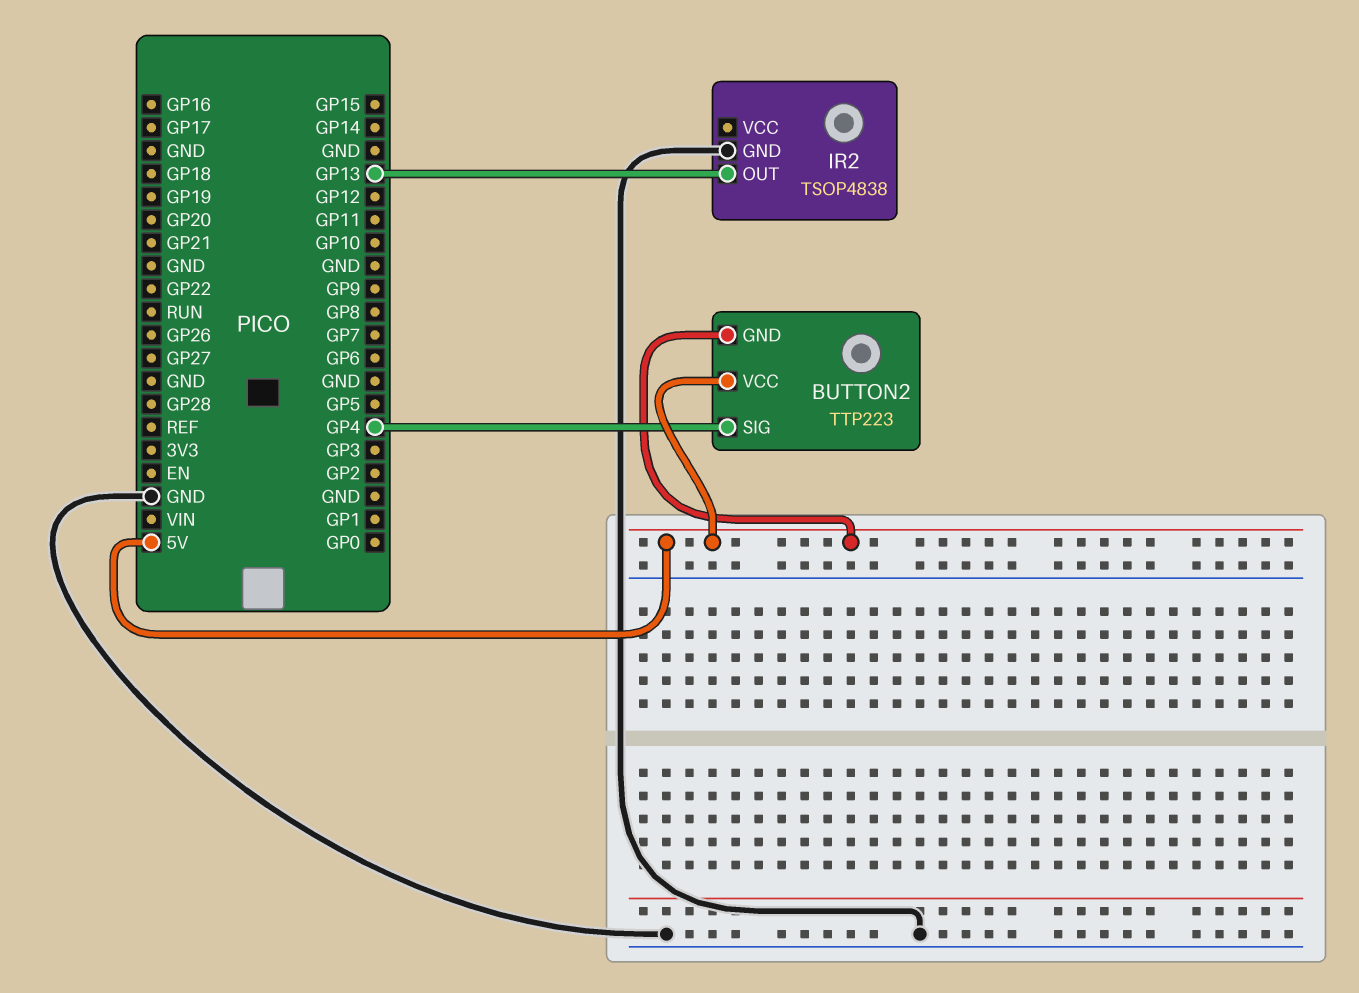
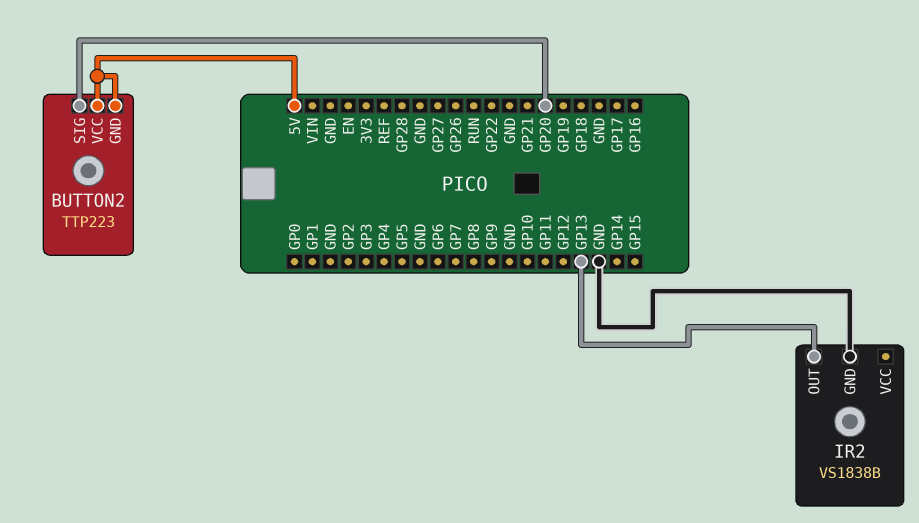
BUTTON2 pin SIG: GP4 -> GP20
IR2: TSOP4838 -> VS1838B

